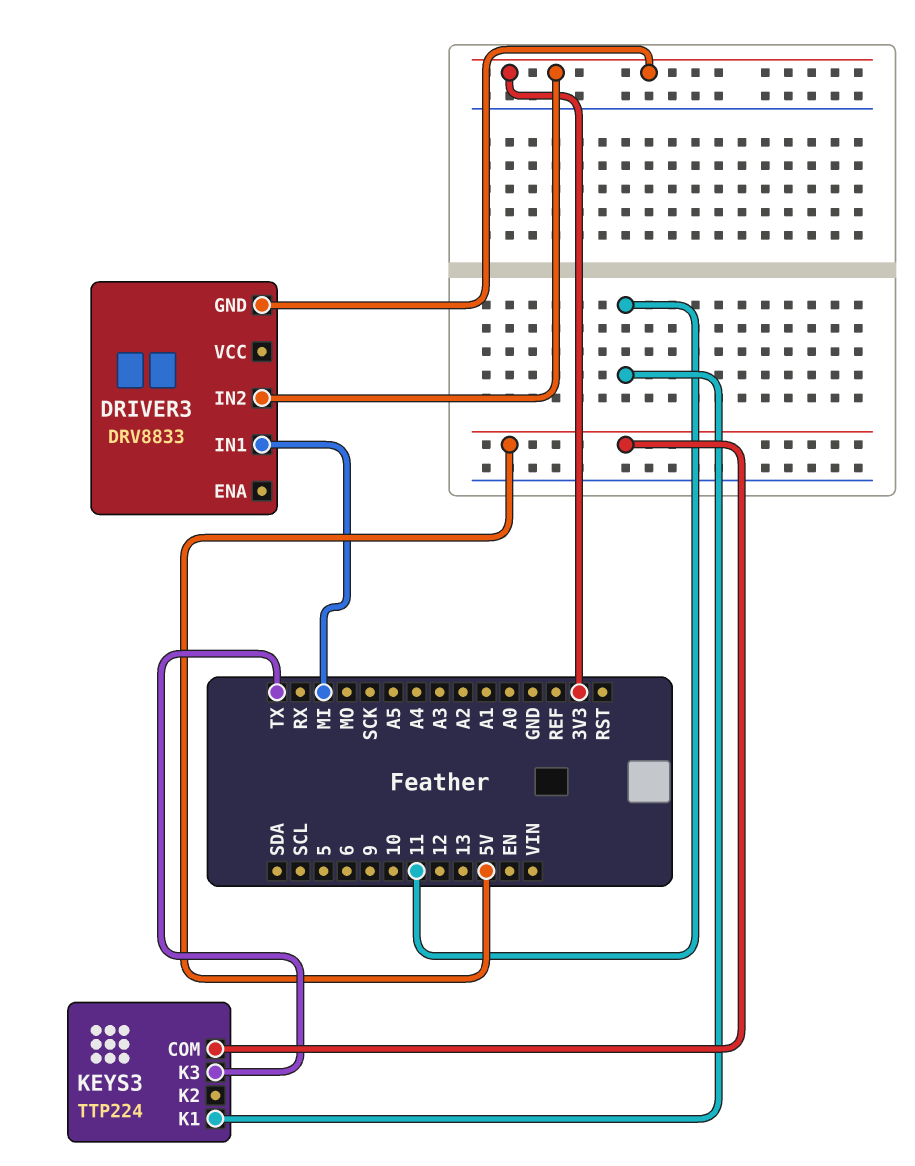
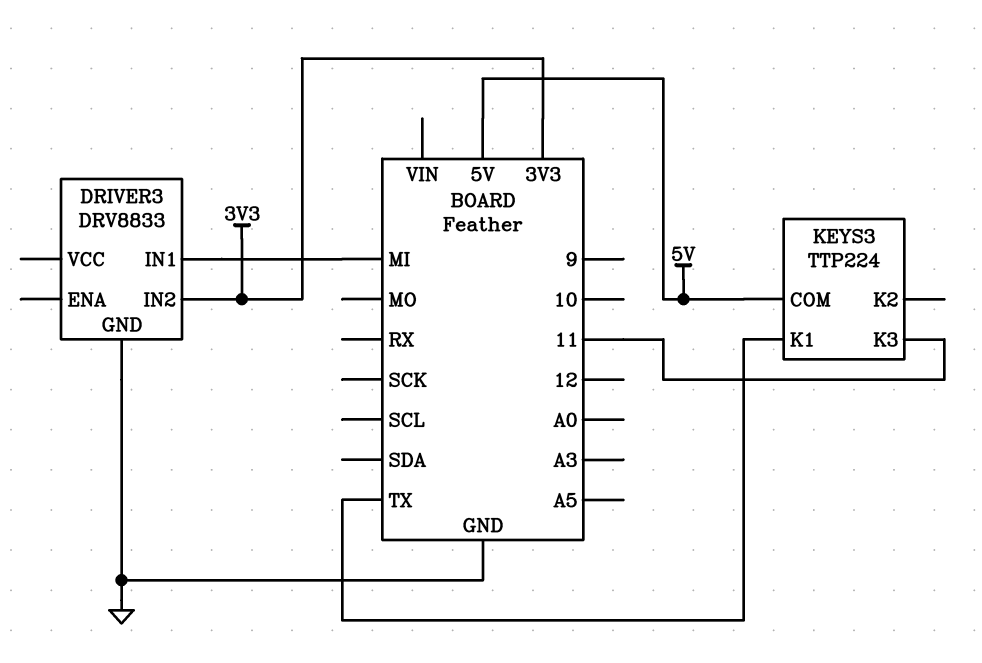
DRIVER3 pin GND: 3V3 -> GND
KEYS3 pin K1: 11 -> TX
KEYS3 pin K3: TX -> 11

